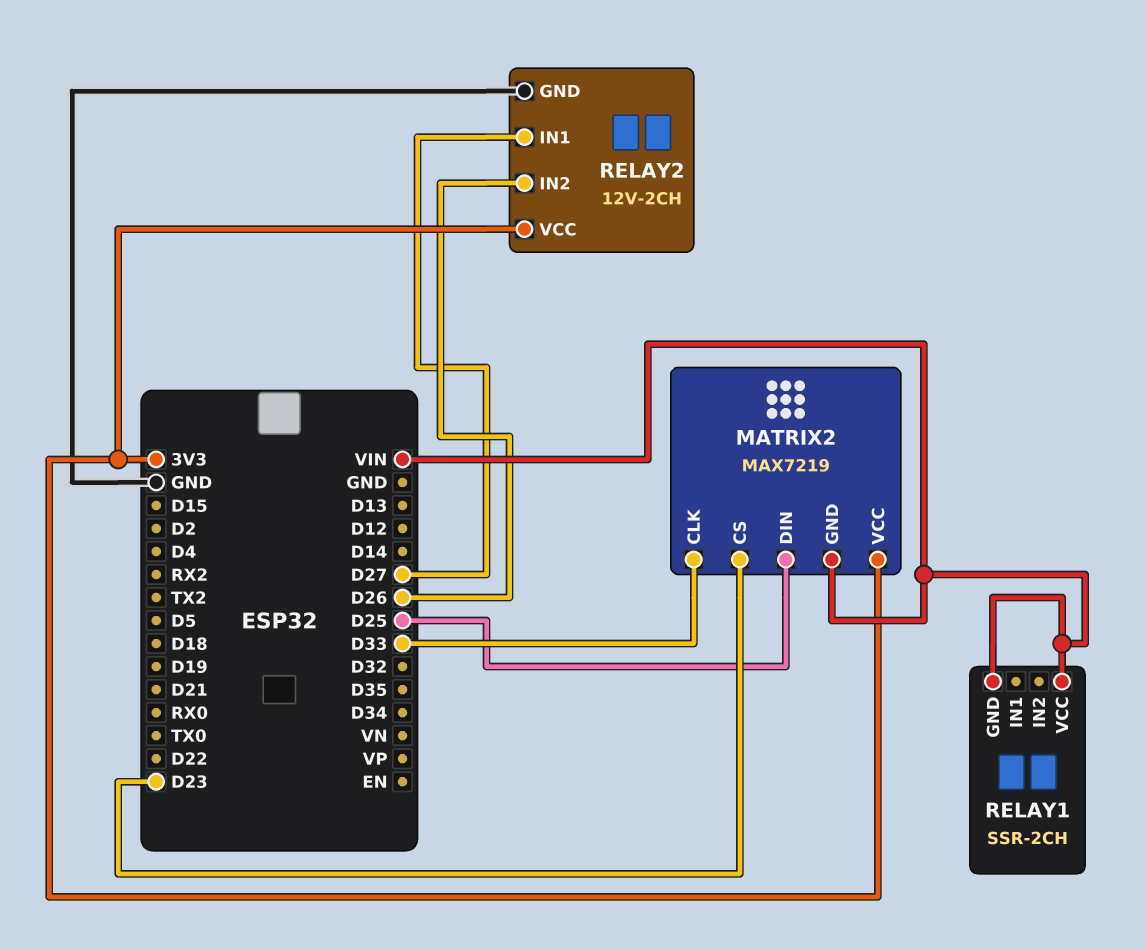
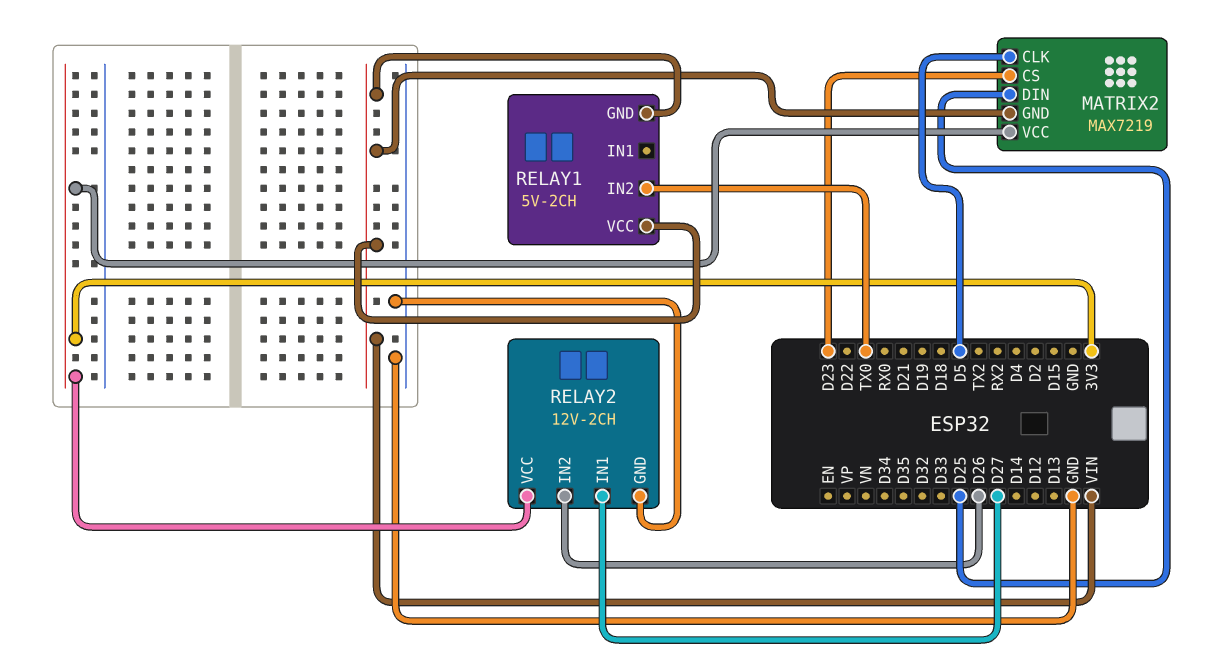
MATRIX2 pin CLK: D33 -> D5
RELAY1: SSR-2CH -> 5V-2CH
RELAY1 pin IN2: none -> TX0

